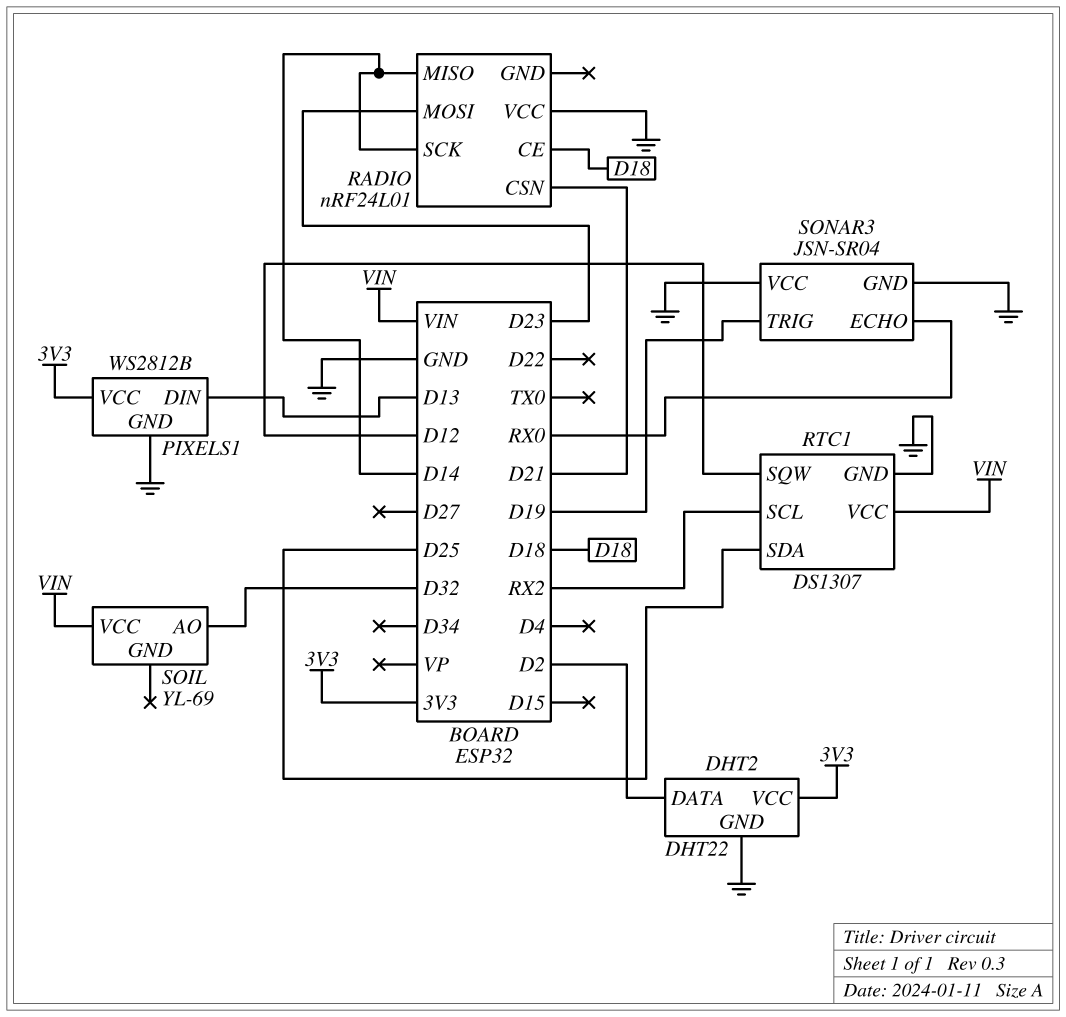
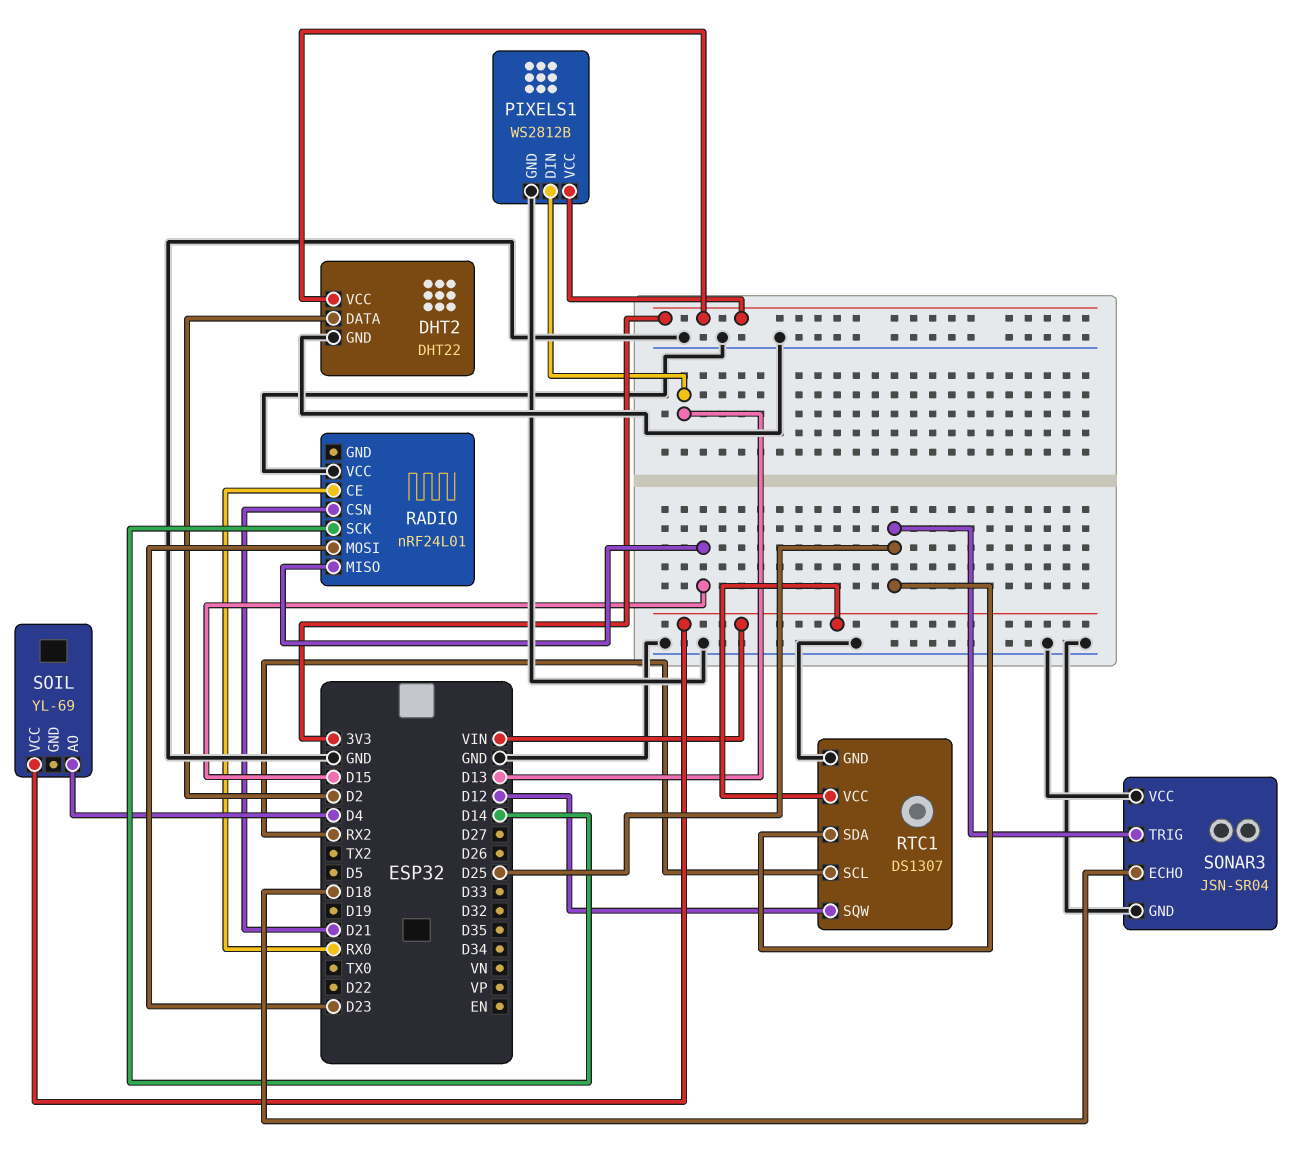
RADIO pin CE: D18 -> RX0
RADIO pin MISO: D14 -> D15
SOIL pin AO: D32 -> D4
SONAR3 pin ECHO: RX0 -> D18
SONAR3 pin TRIG: D19 -> D25

